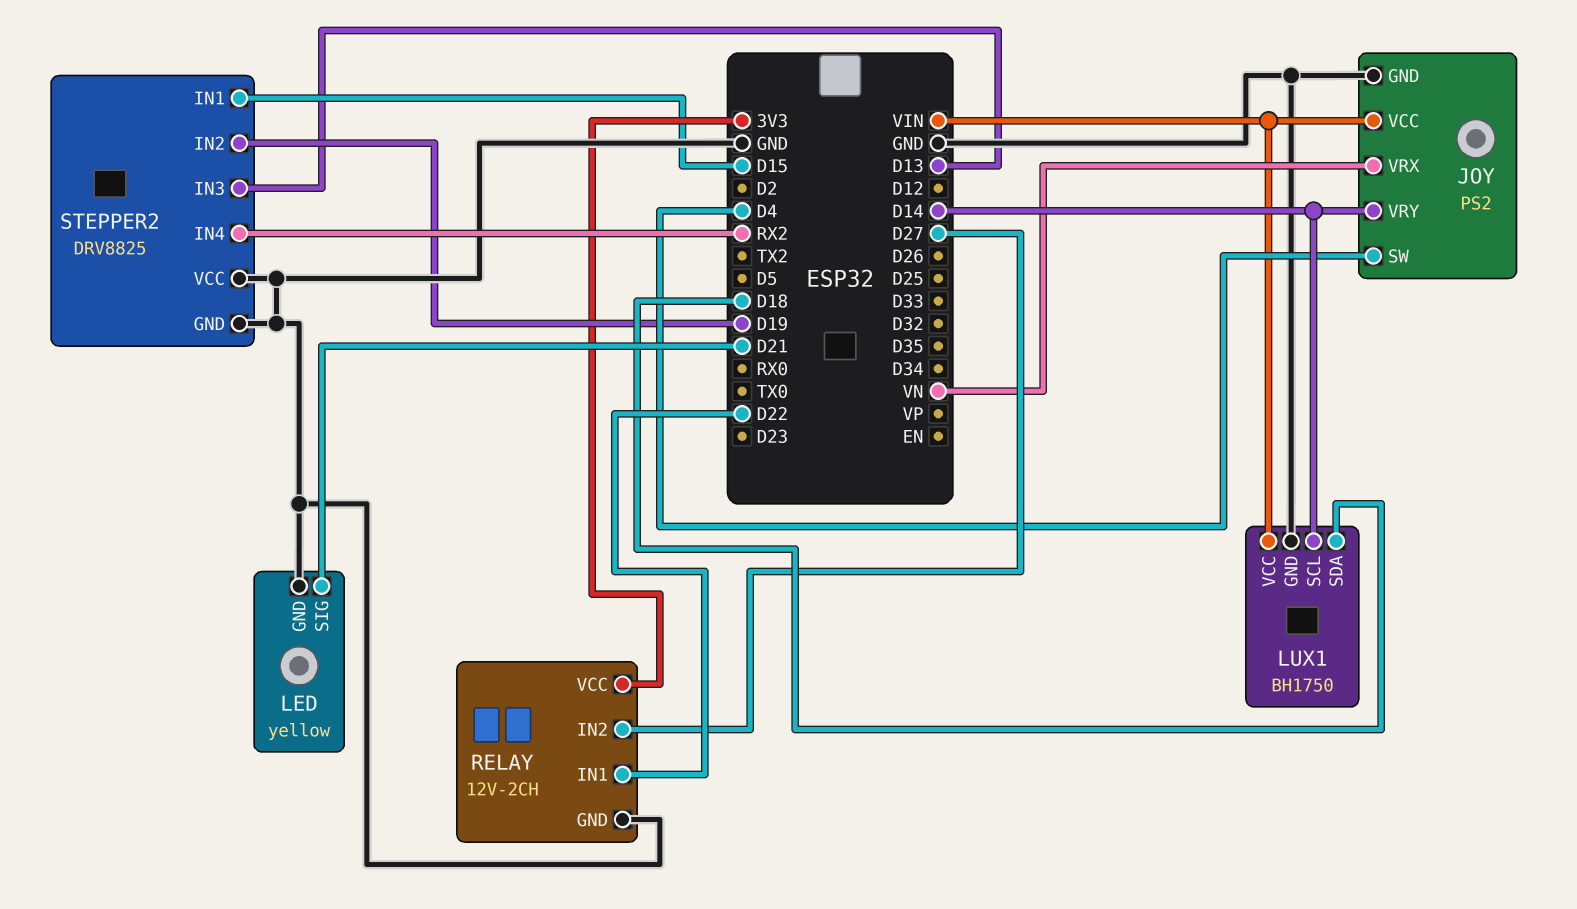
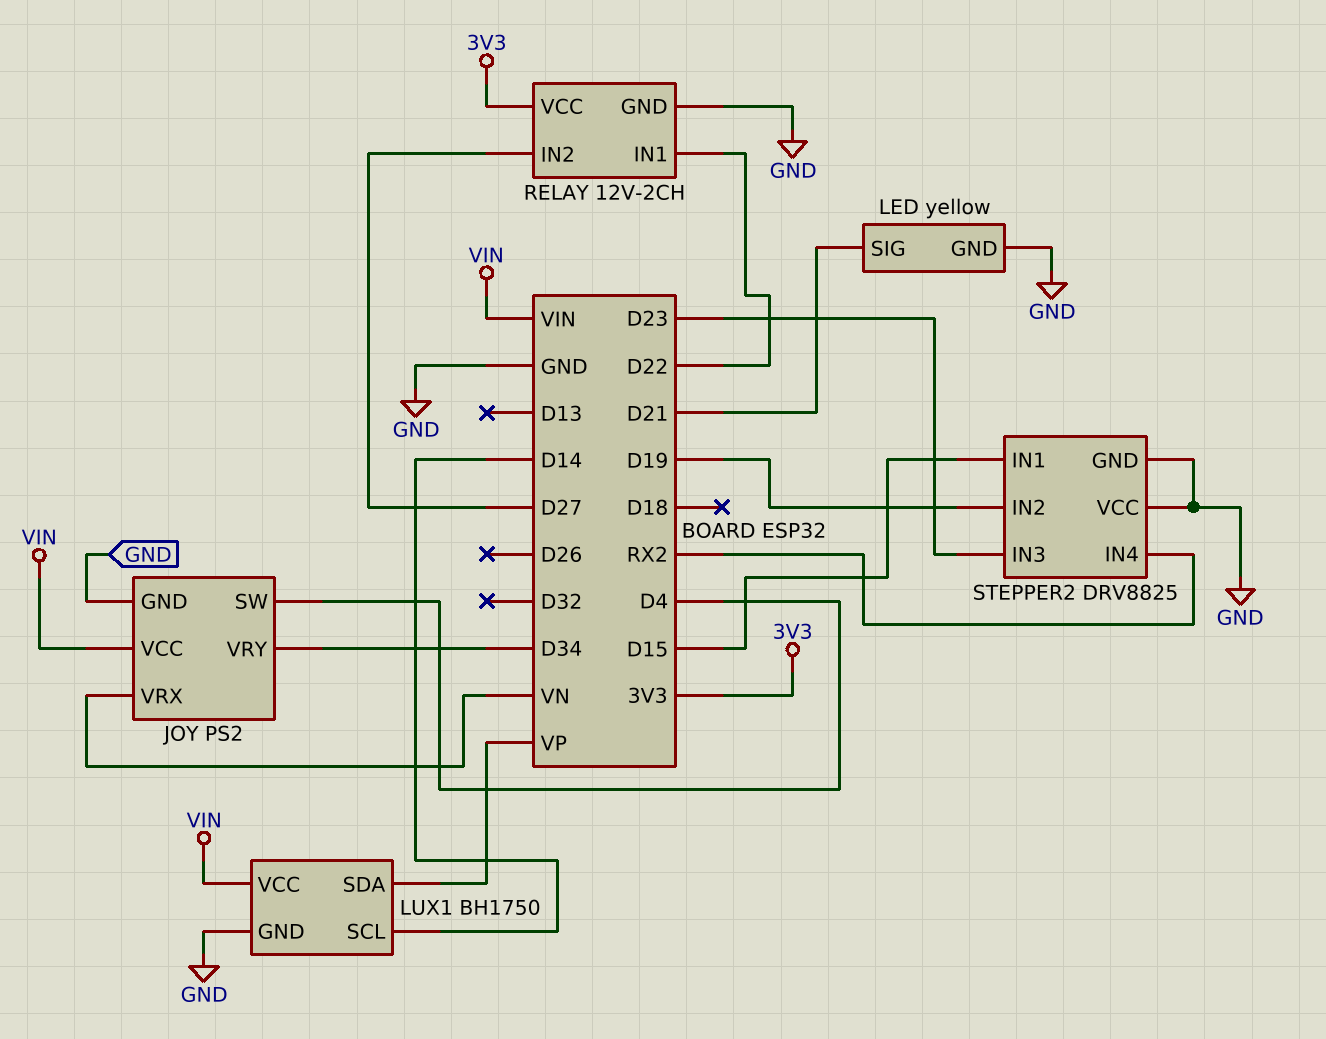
JOY pin VRY: D14 -> D34
LUX1 pin SDA: D18 -> VP
STEPPER2 pin IN3: D13 -> D23

